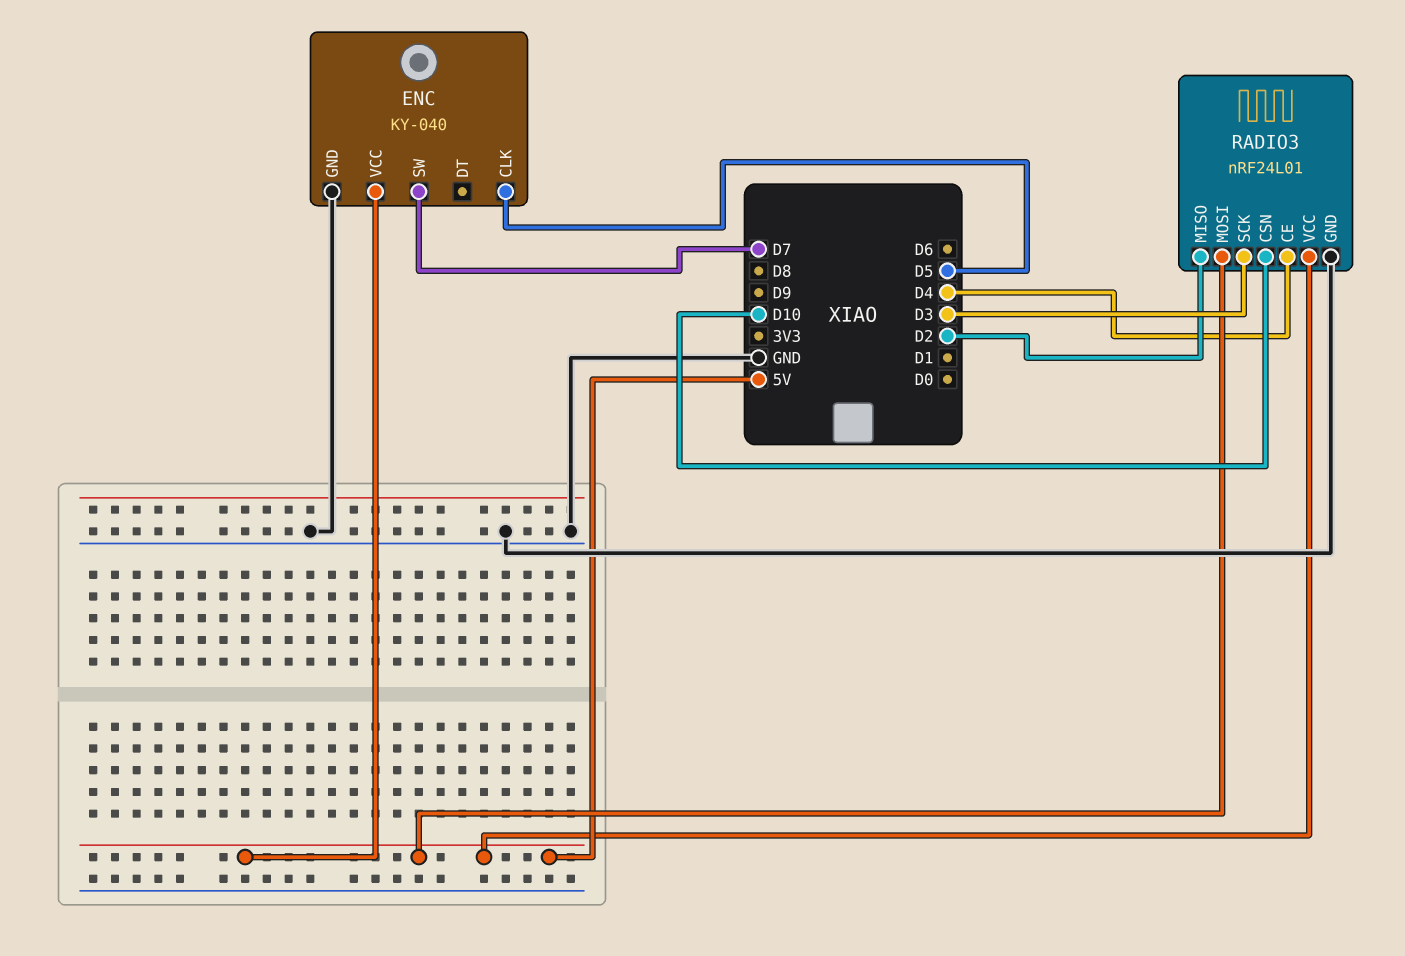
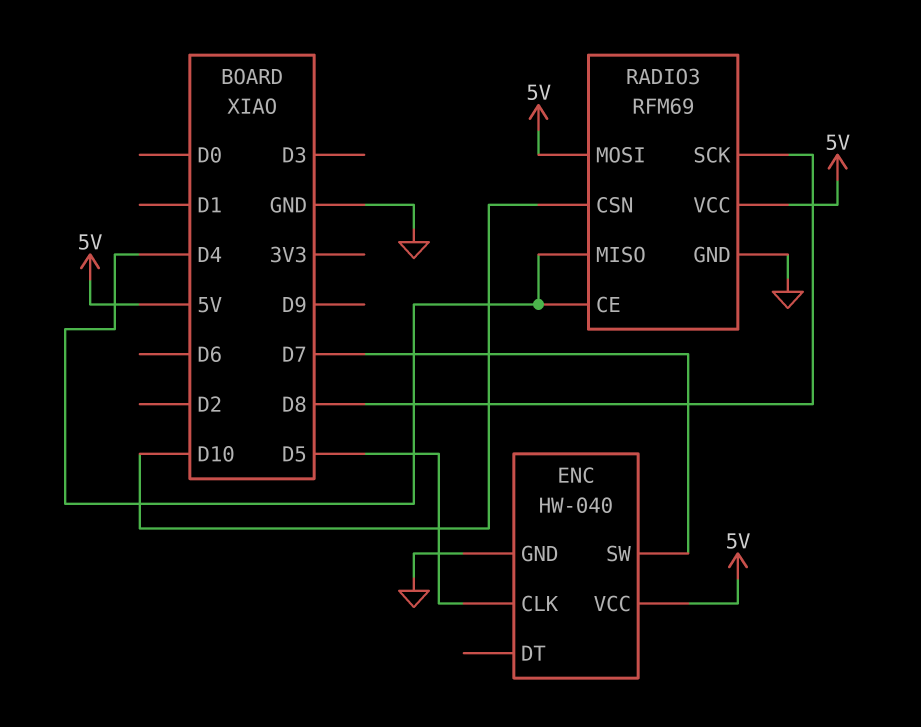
ENC: KY-040 -> HW-040
RADIO3: nRF24L01 -> RFM69
RADIO3 pin MISO: D2 -> D4
RADIO3 pin SCK: D3 -> D8

